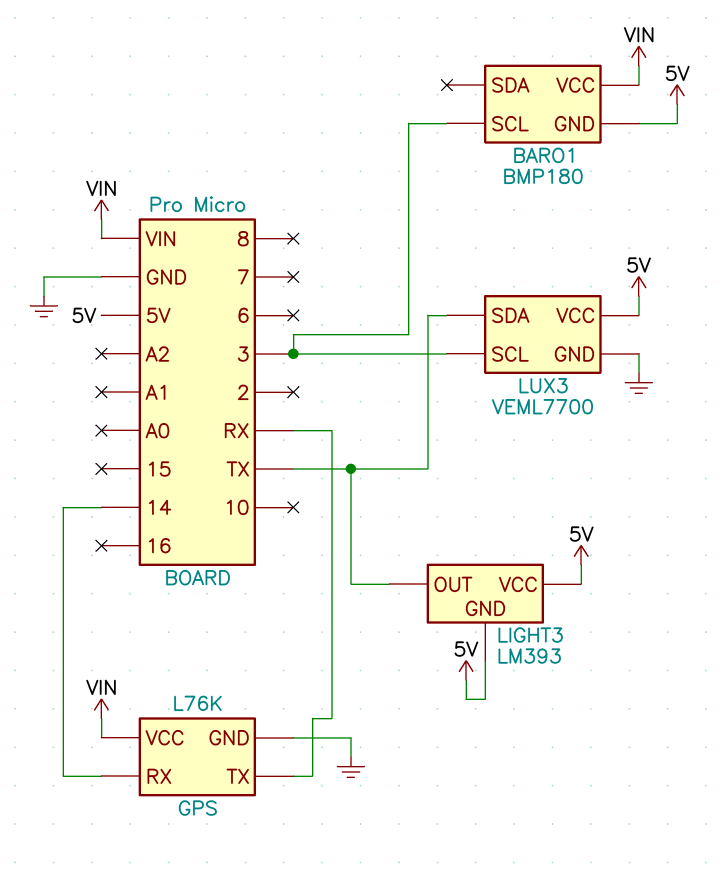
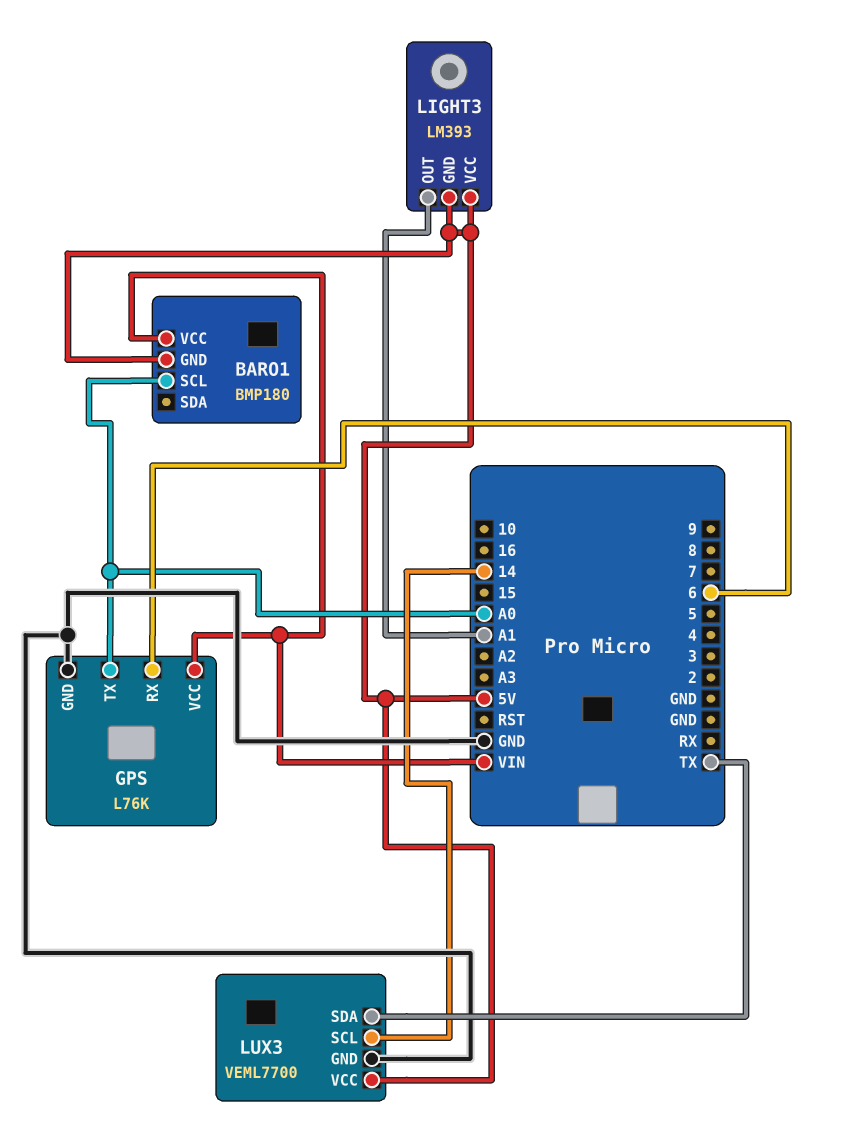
BARO1 pin SCL: 3 -> A0
GPS pin RX: 14 -> 6
GPS pin TX: RX -> A0
LIGHT3 pin OUT: TX -> A1
LUX3 pin SCL: 3 -> 14

